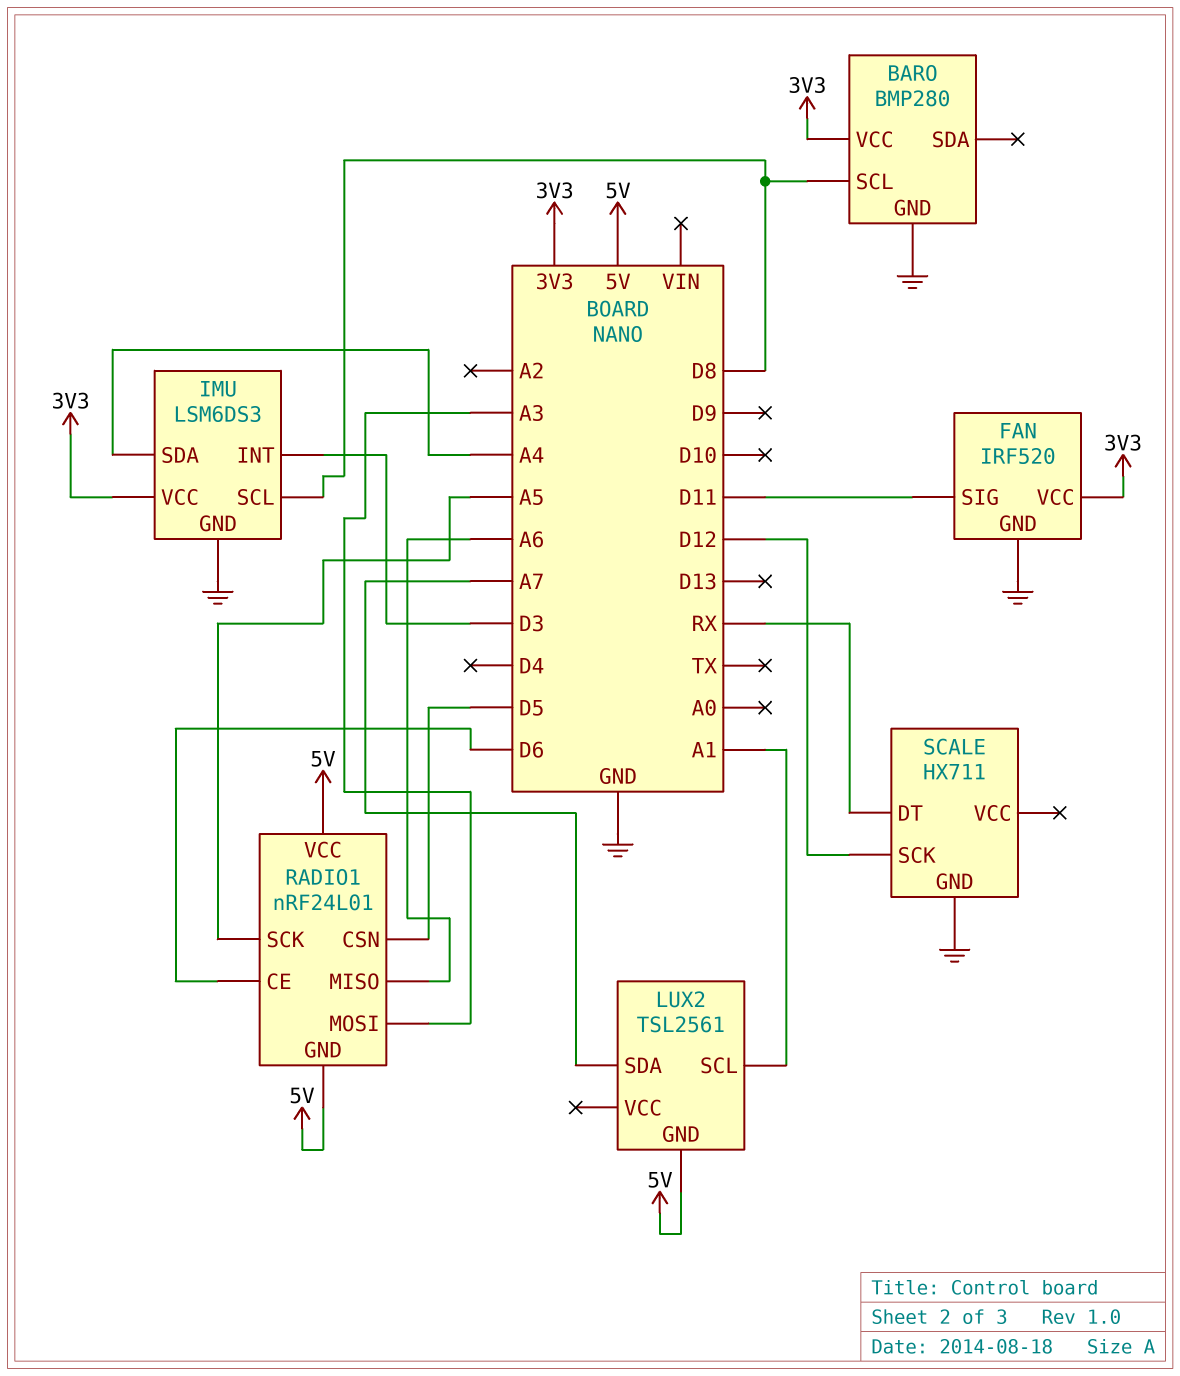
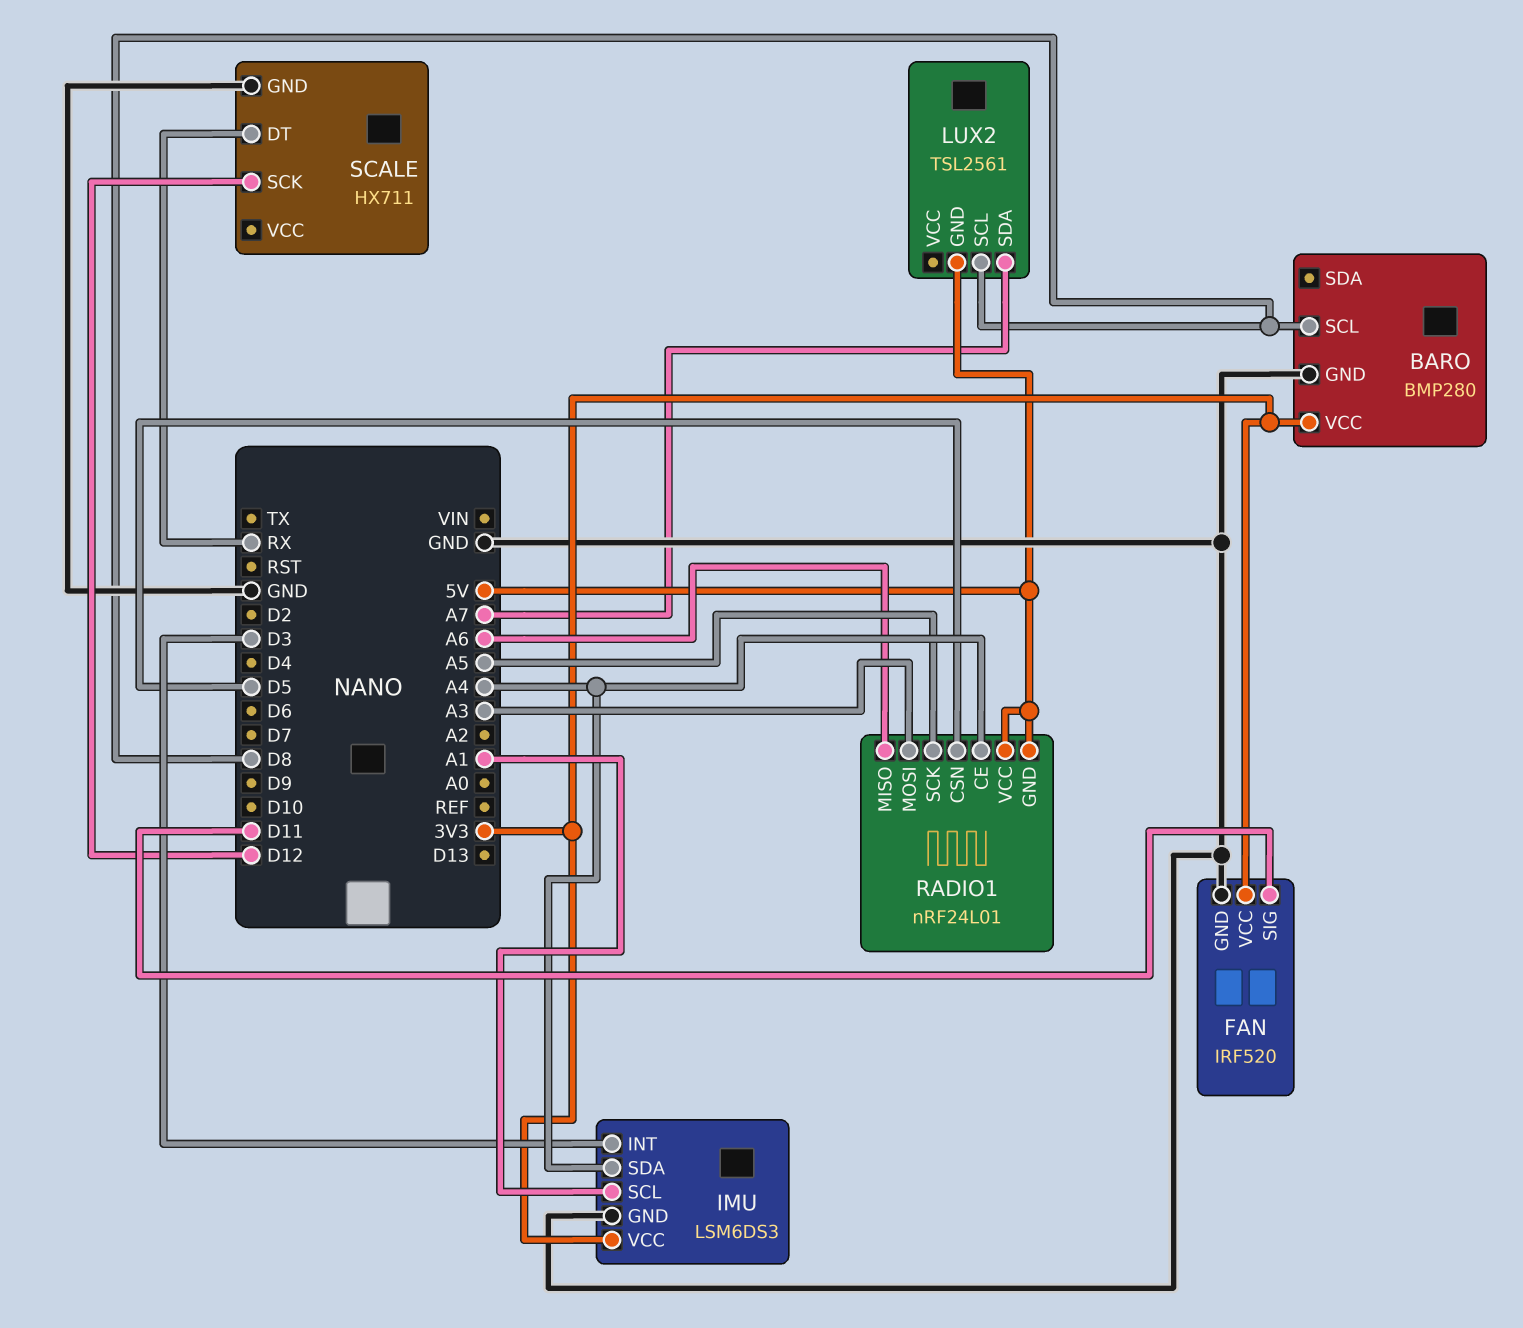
IMU pin SCL: D8 -> A1
LUX2 pin SCL: A1 -> D8
RADIO1 pin CE: D6 -> A4

